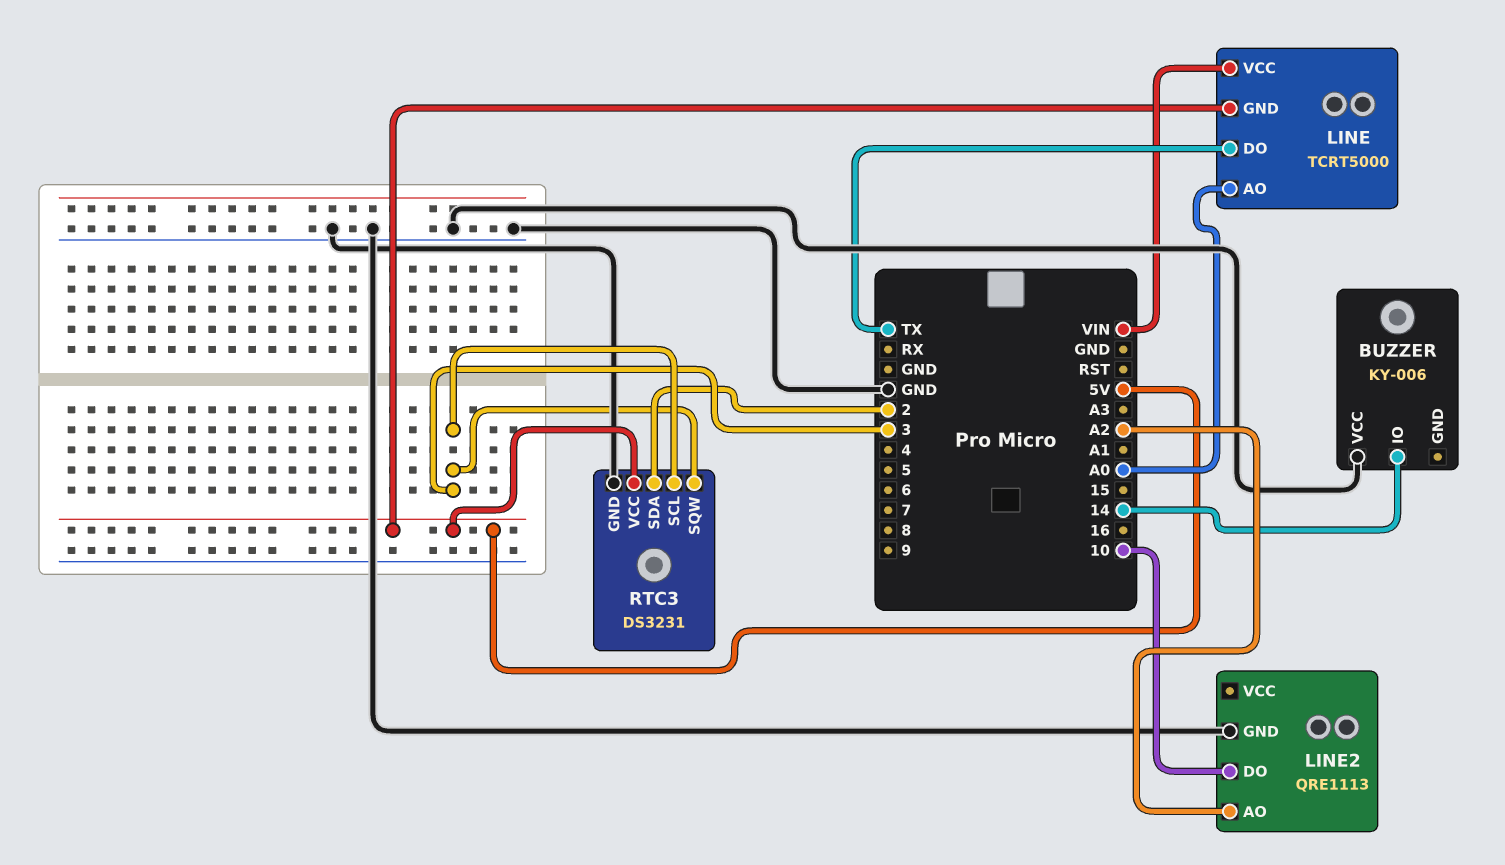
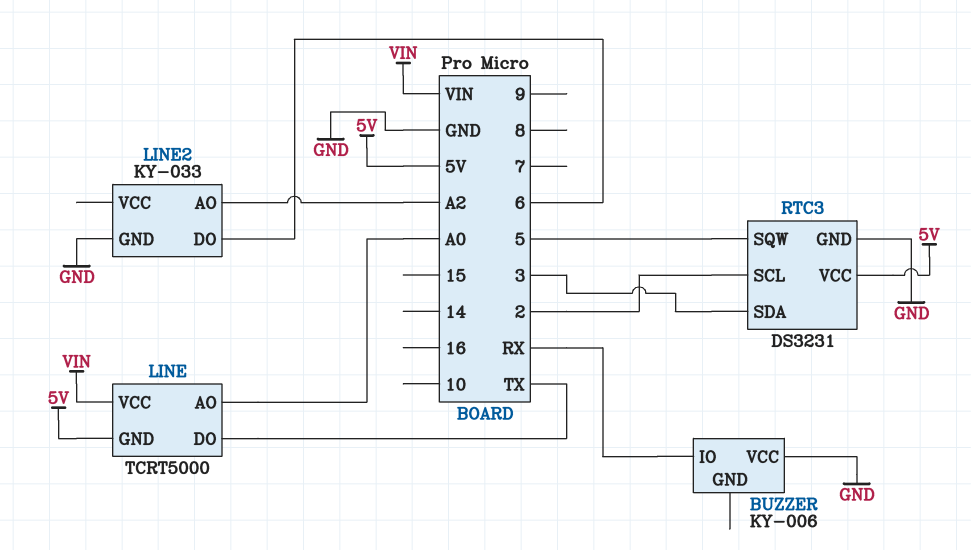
BUZZER pin IO: 14 -> RX
LINE2: QRE1113 -> KY-033
LINE2 pin DO: 10 -> 6
RTC3 pin SCL: 3 -> 2
RTC3 pin SDA: 2 -> 3
RTC3 pin SQW: 3 -> 5

